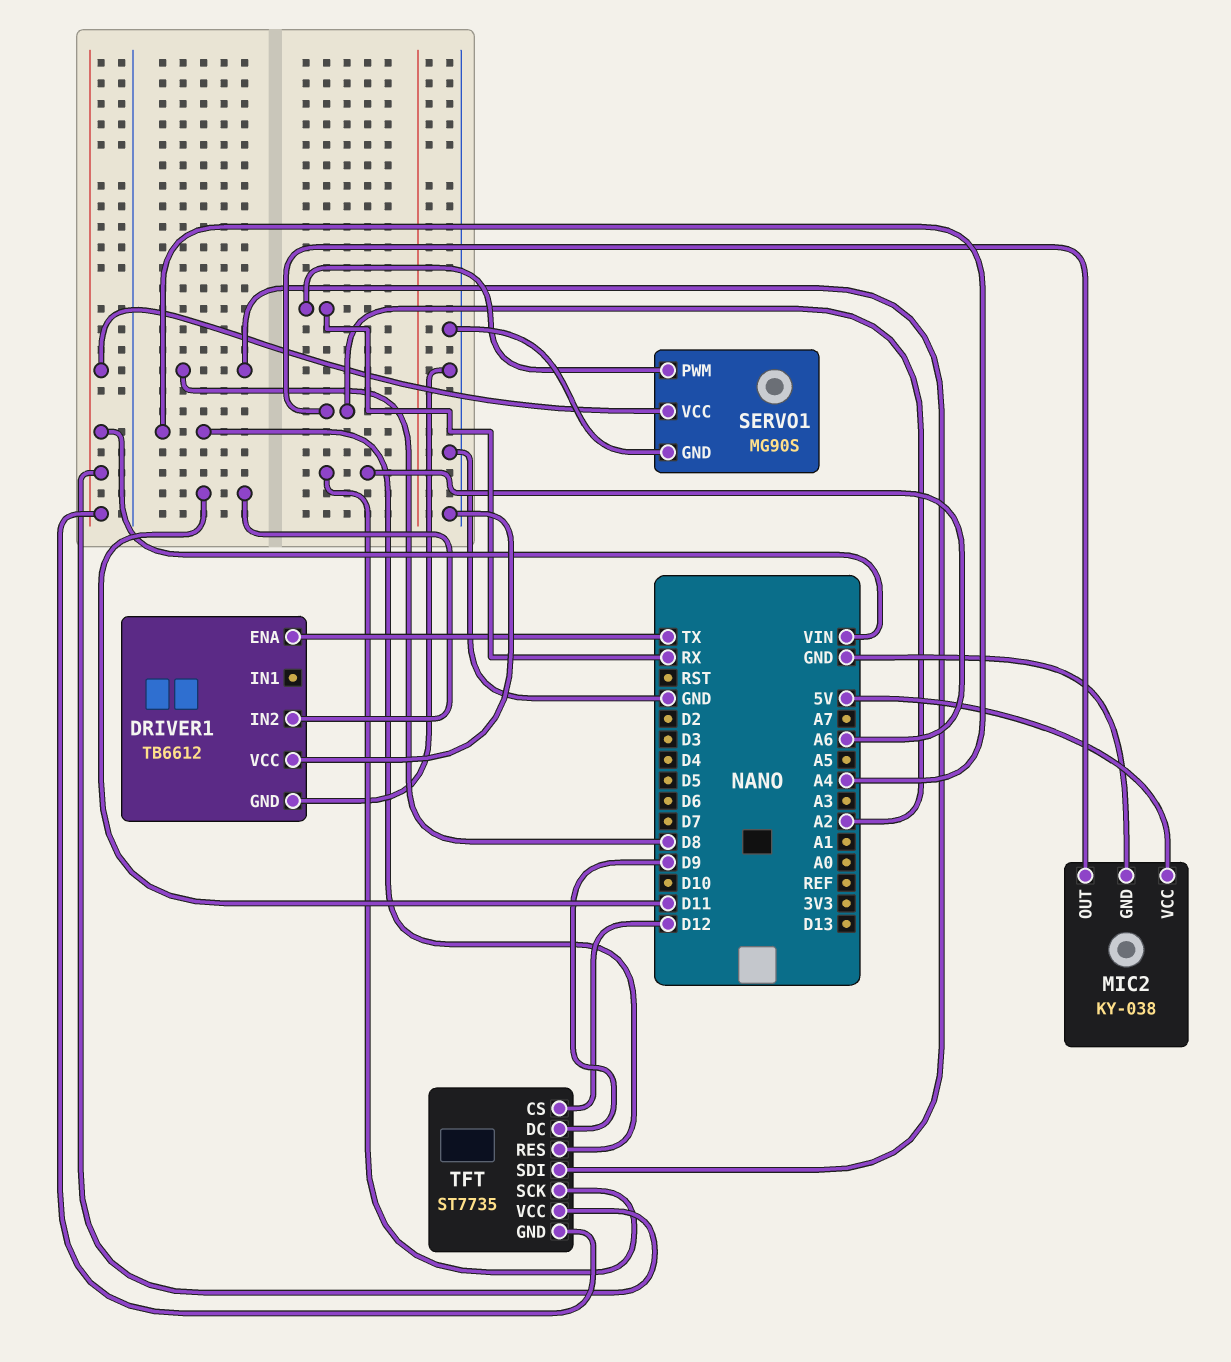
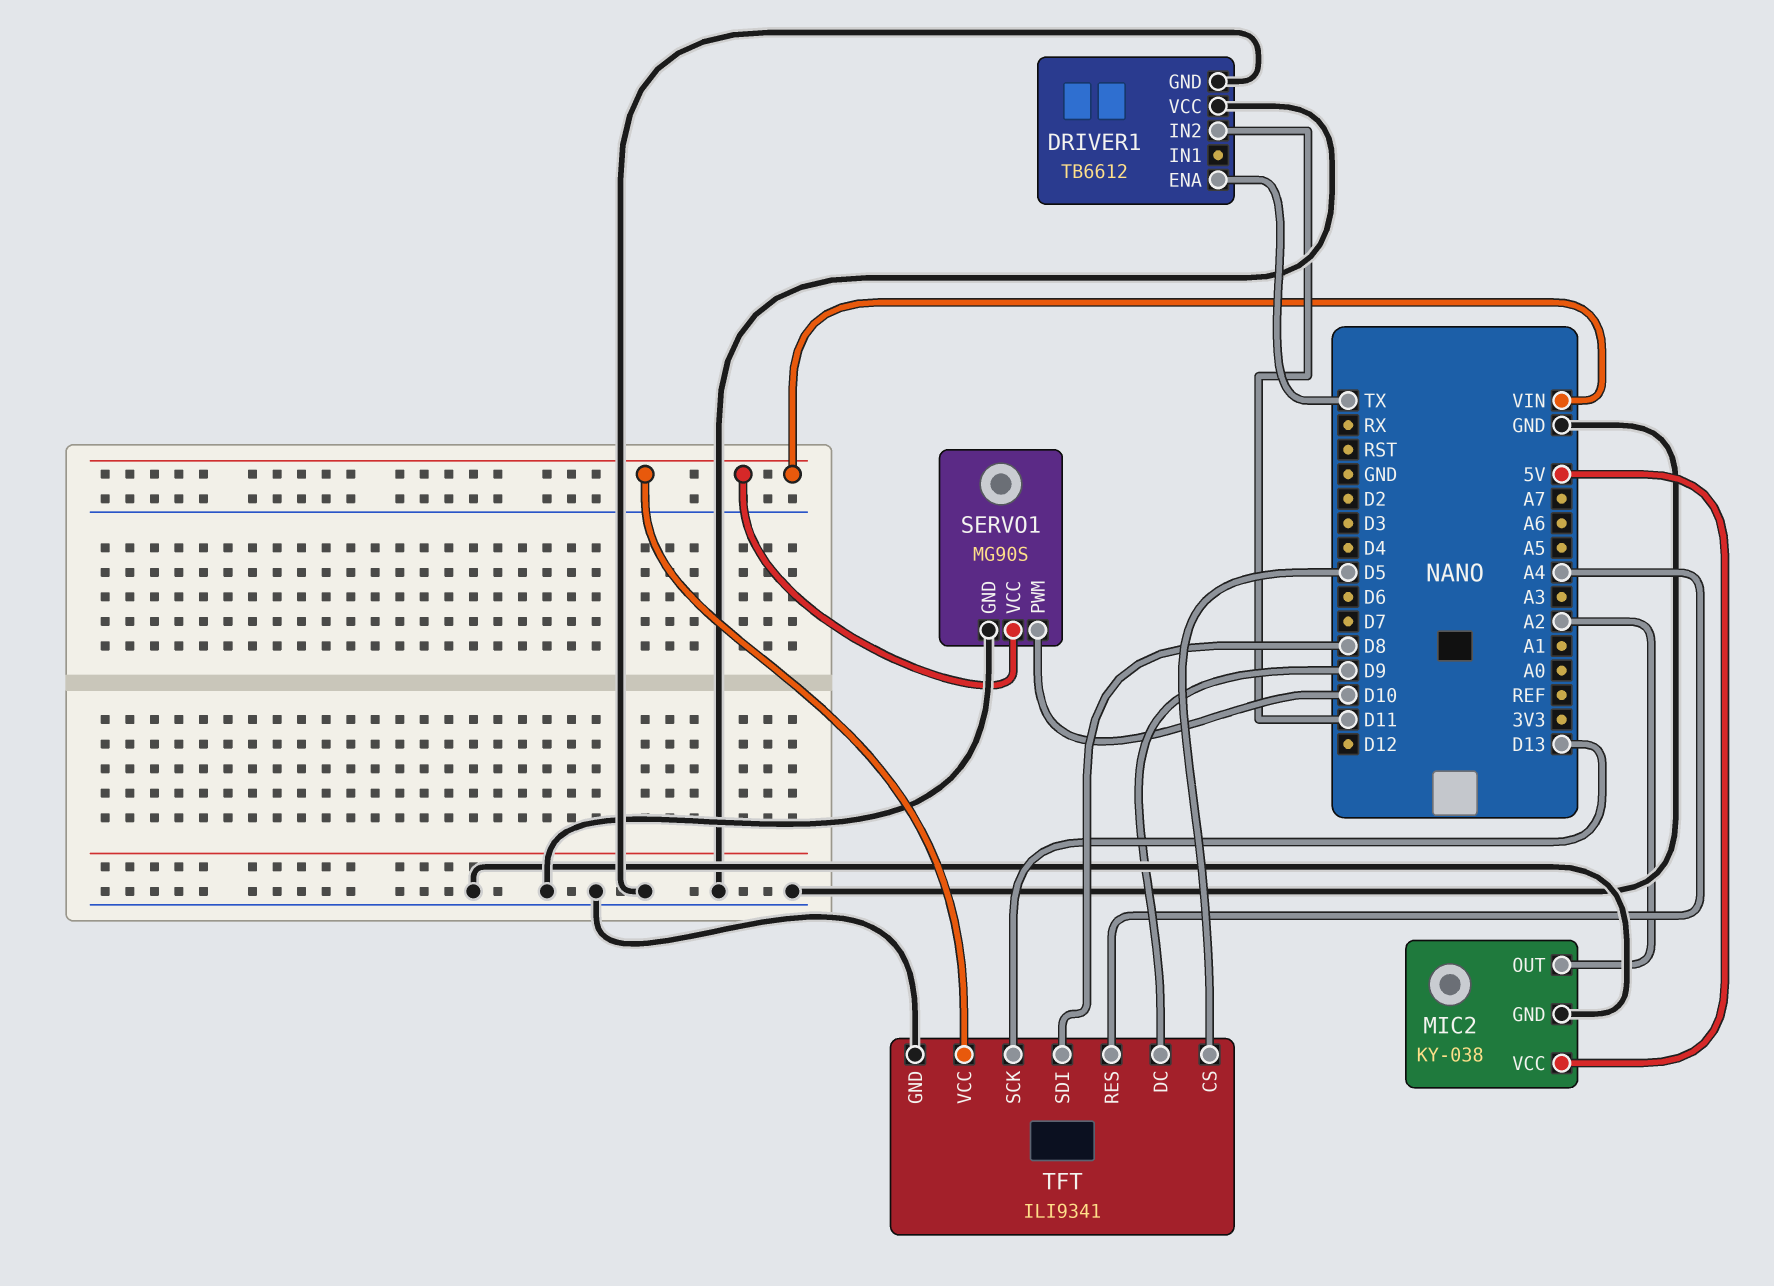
SERVO1 pin PWM: RX -> D10
TFT: ST7735 -> ILI9341
TFT pin CS: D12 -> D5
TFT pin GND: VIN -> GND
TFT pin SCK: A6 -> D13

